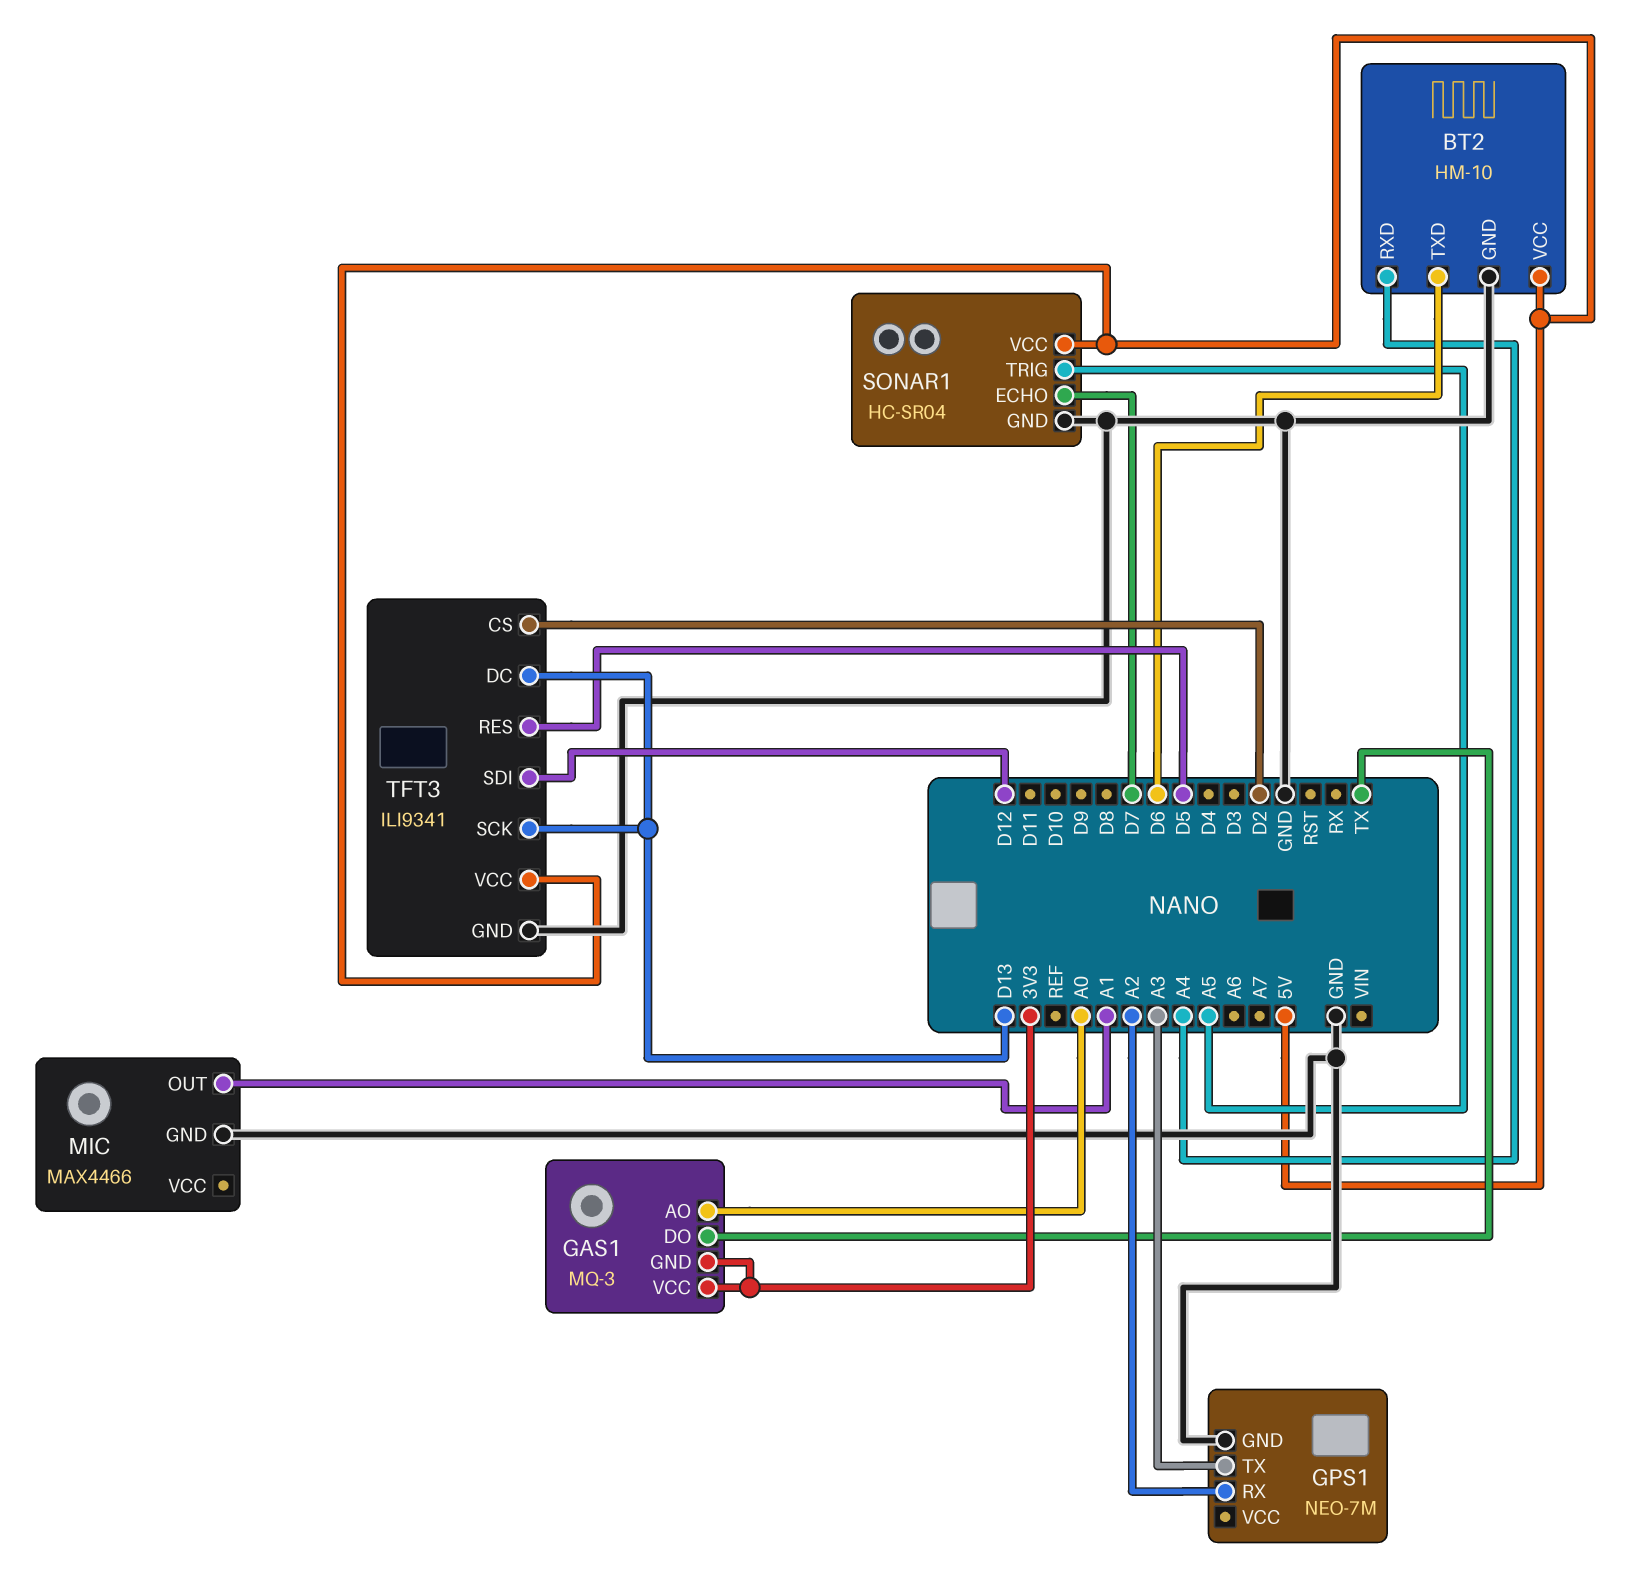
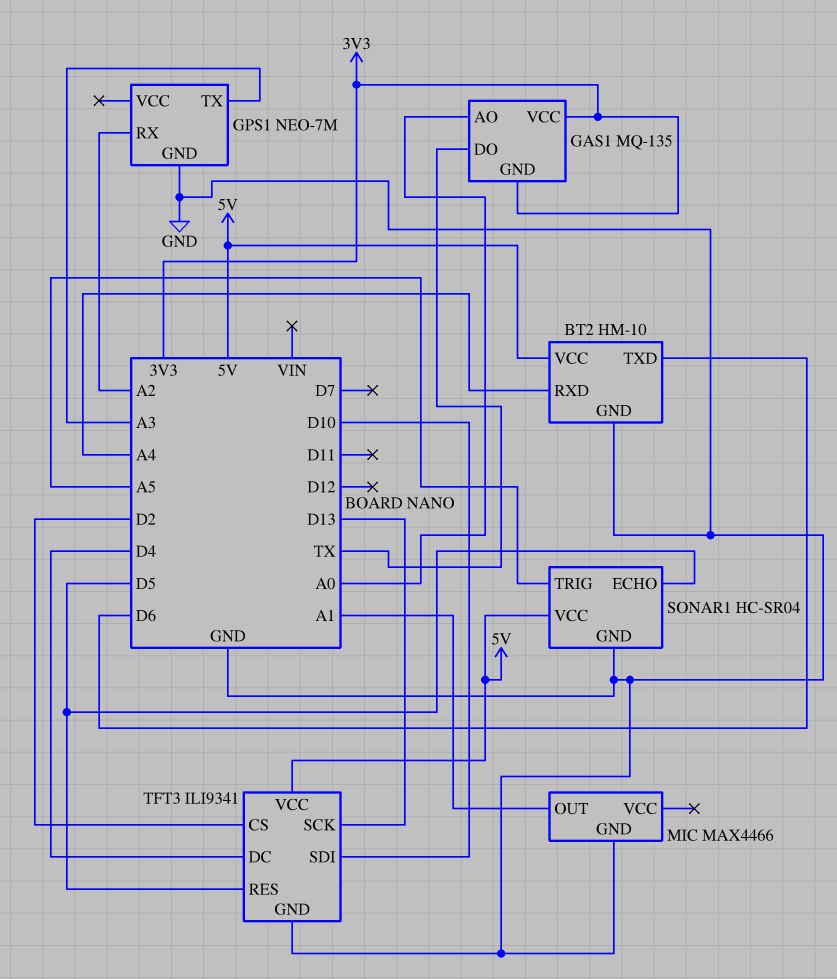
GAS1: MQ-3 -> MQ-135
SONAR1 pin ECHO: D7 -> D5
TFT3 pin DC: D13 -> D4
TFT3 pin SDI: D12 -> D10

